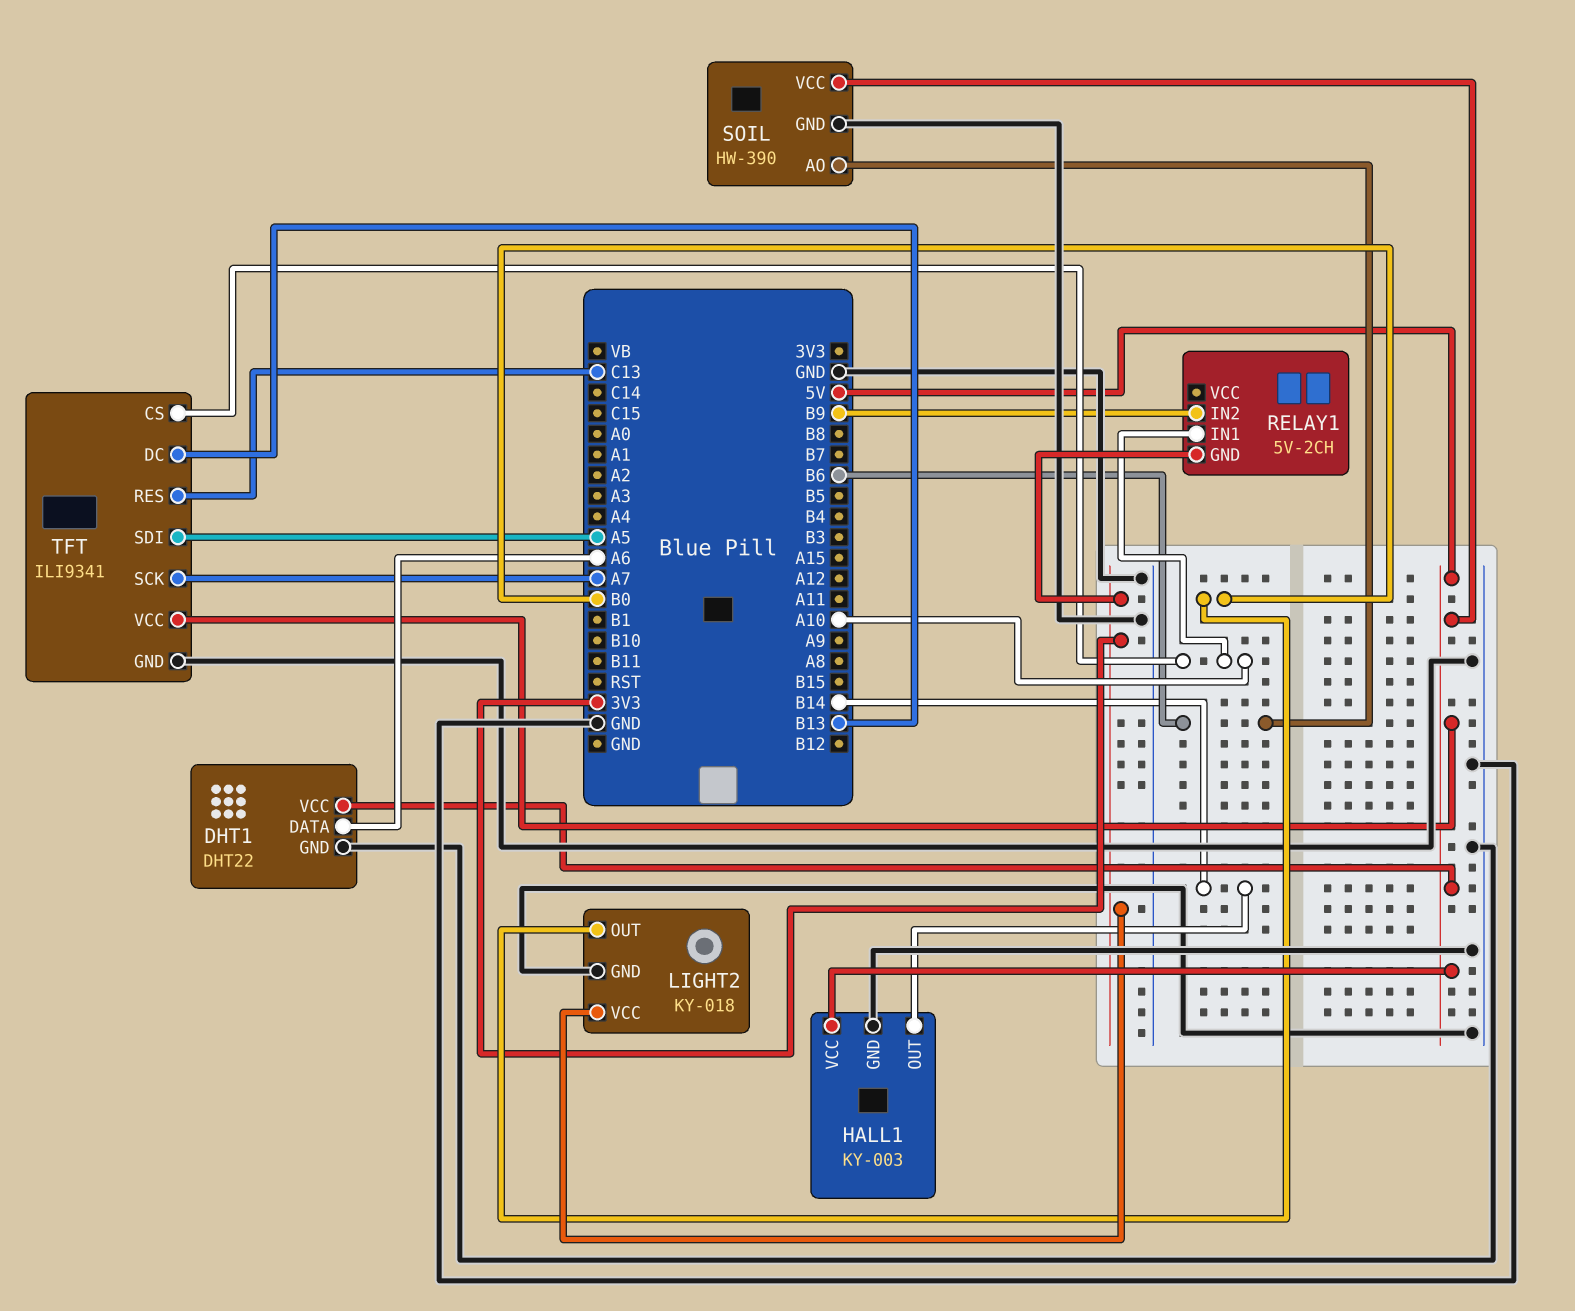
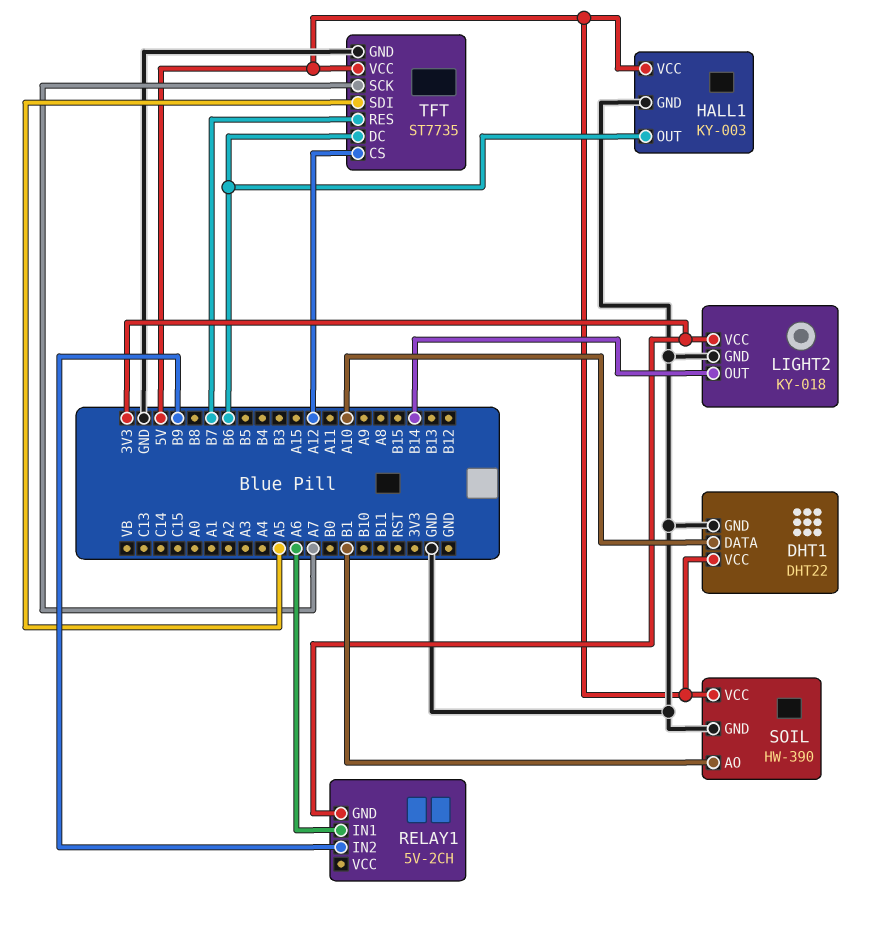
DHT1 pin DATA: A6 -> A10
HALL1 pin OUT: B14 -> B6
LIGHT2 pin OUT: B0 -> B14
RELAY1 pin IN1: A10 -> A6
SOIL pin AO: B6 -> B1
TFT: ILI9341 -> ST7735
TFT pin CS: A10 -> A12
TFT pin DC: B13 -> B6
TFT pin RES: C13 -> B7

